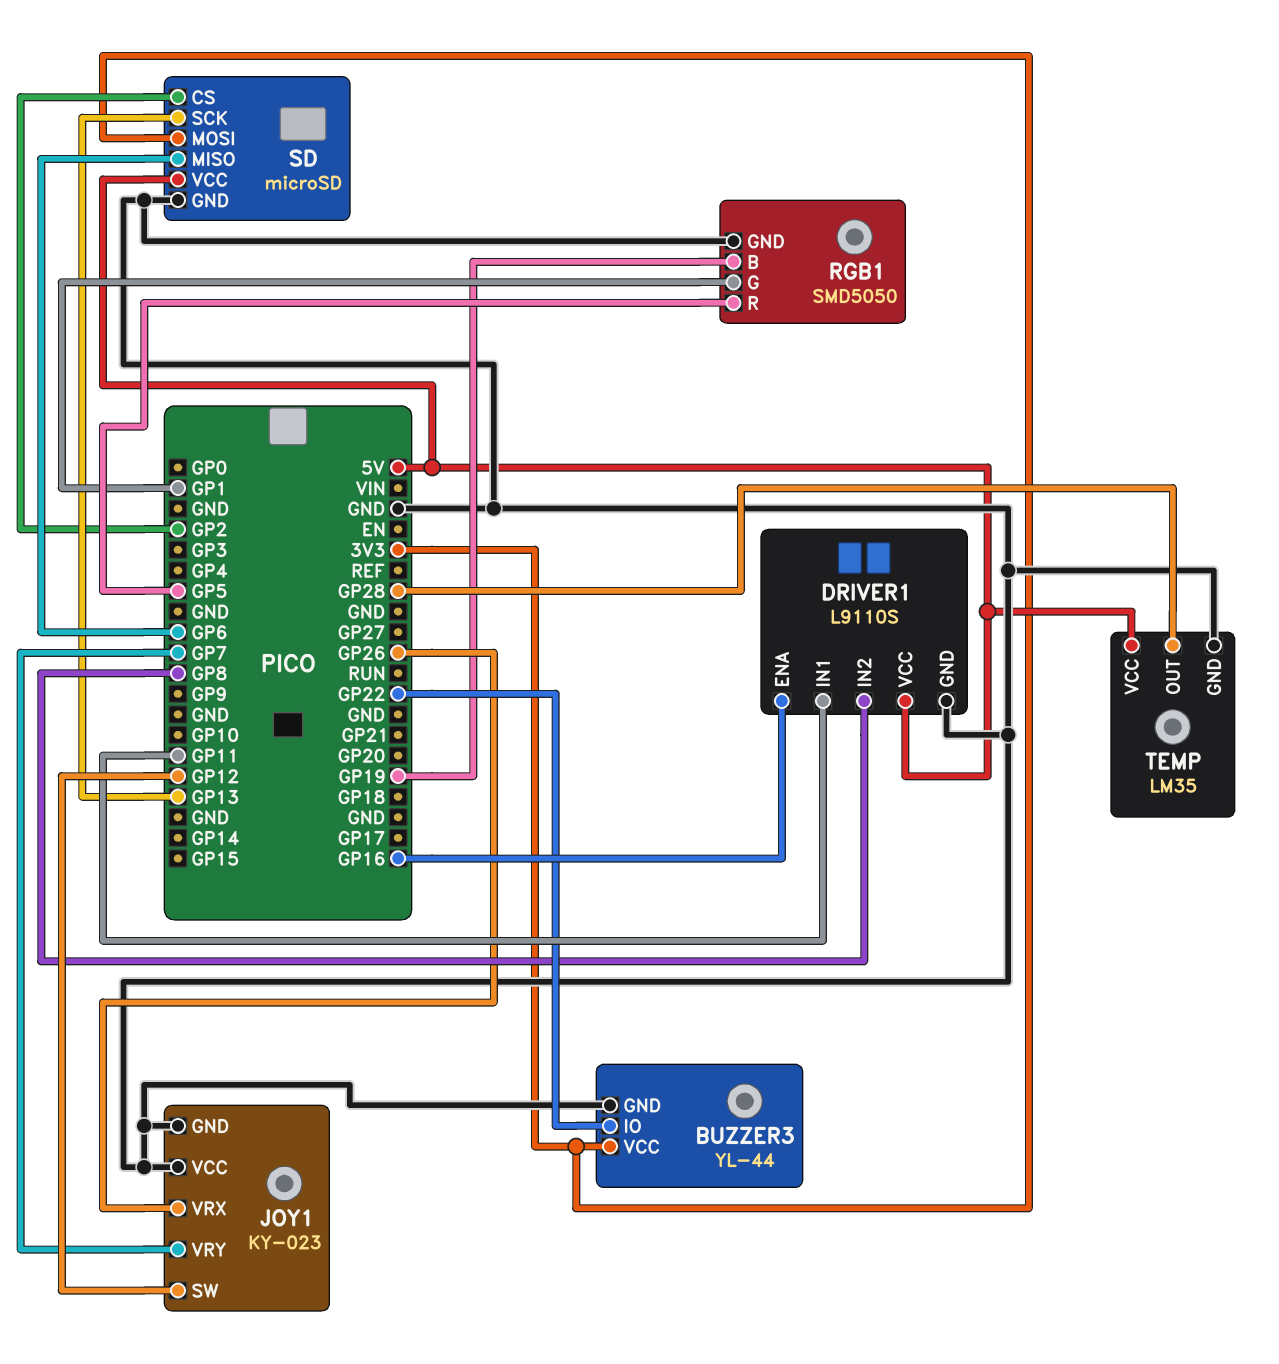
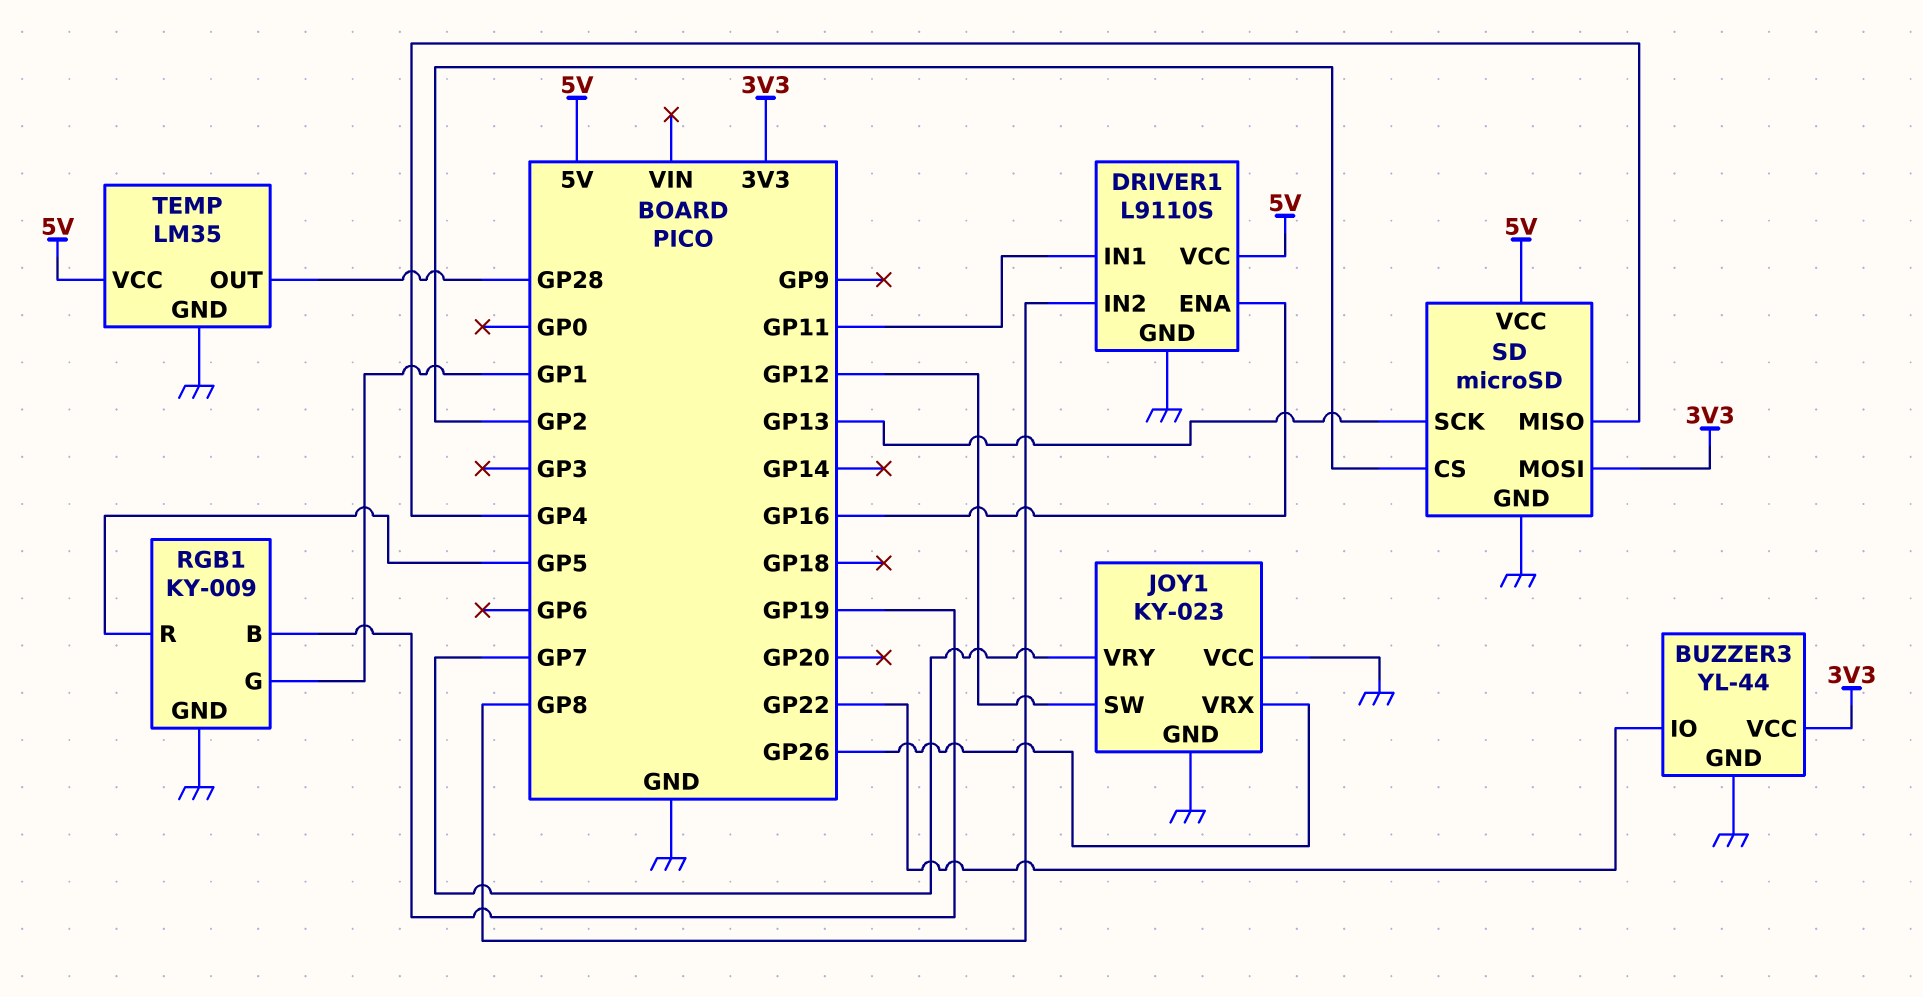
RGB1: SMD5050 -> KY-009
SD pin MISO: GP6 -> GP4

